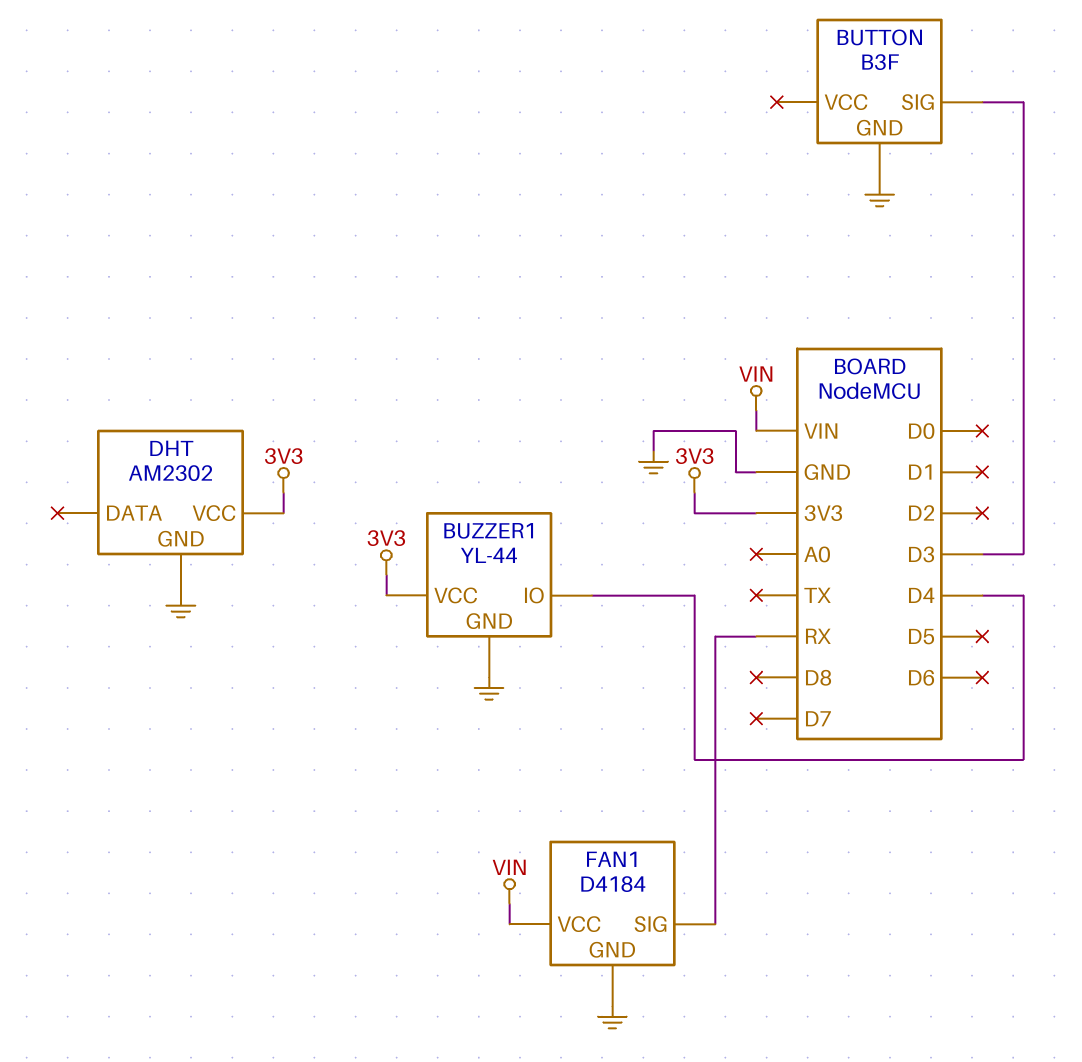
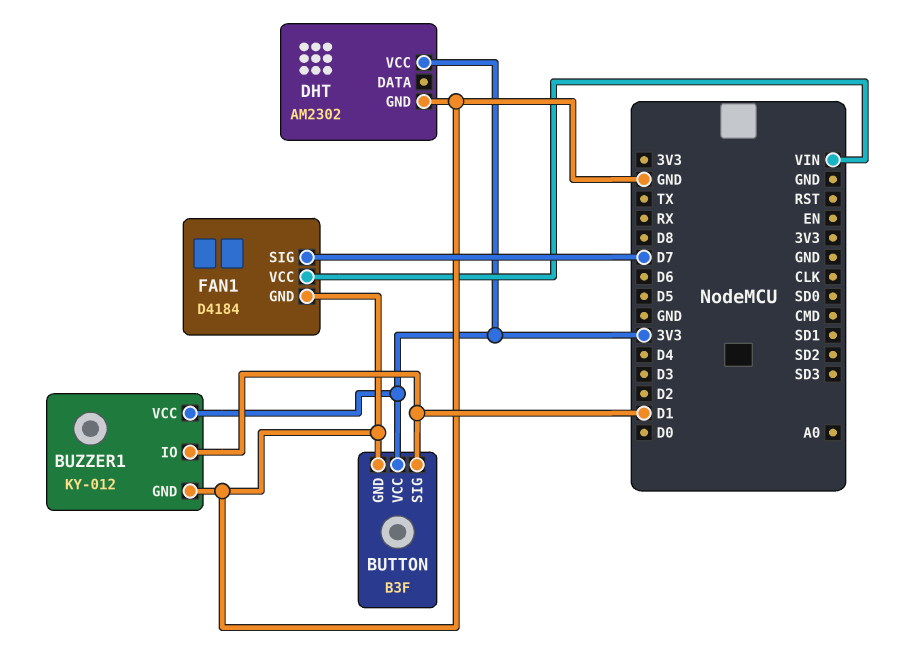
BUTTON pin SIG: D3 -> D1
BUTTON pin VCC: none -> 3V3
BUZZER1: YL-44 -> KY-012
BUZZER1 pin IO: D4 -> D1
FAN1 pin SIG: RX -> D7

